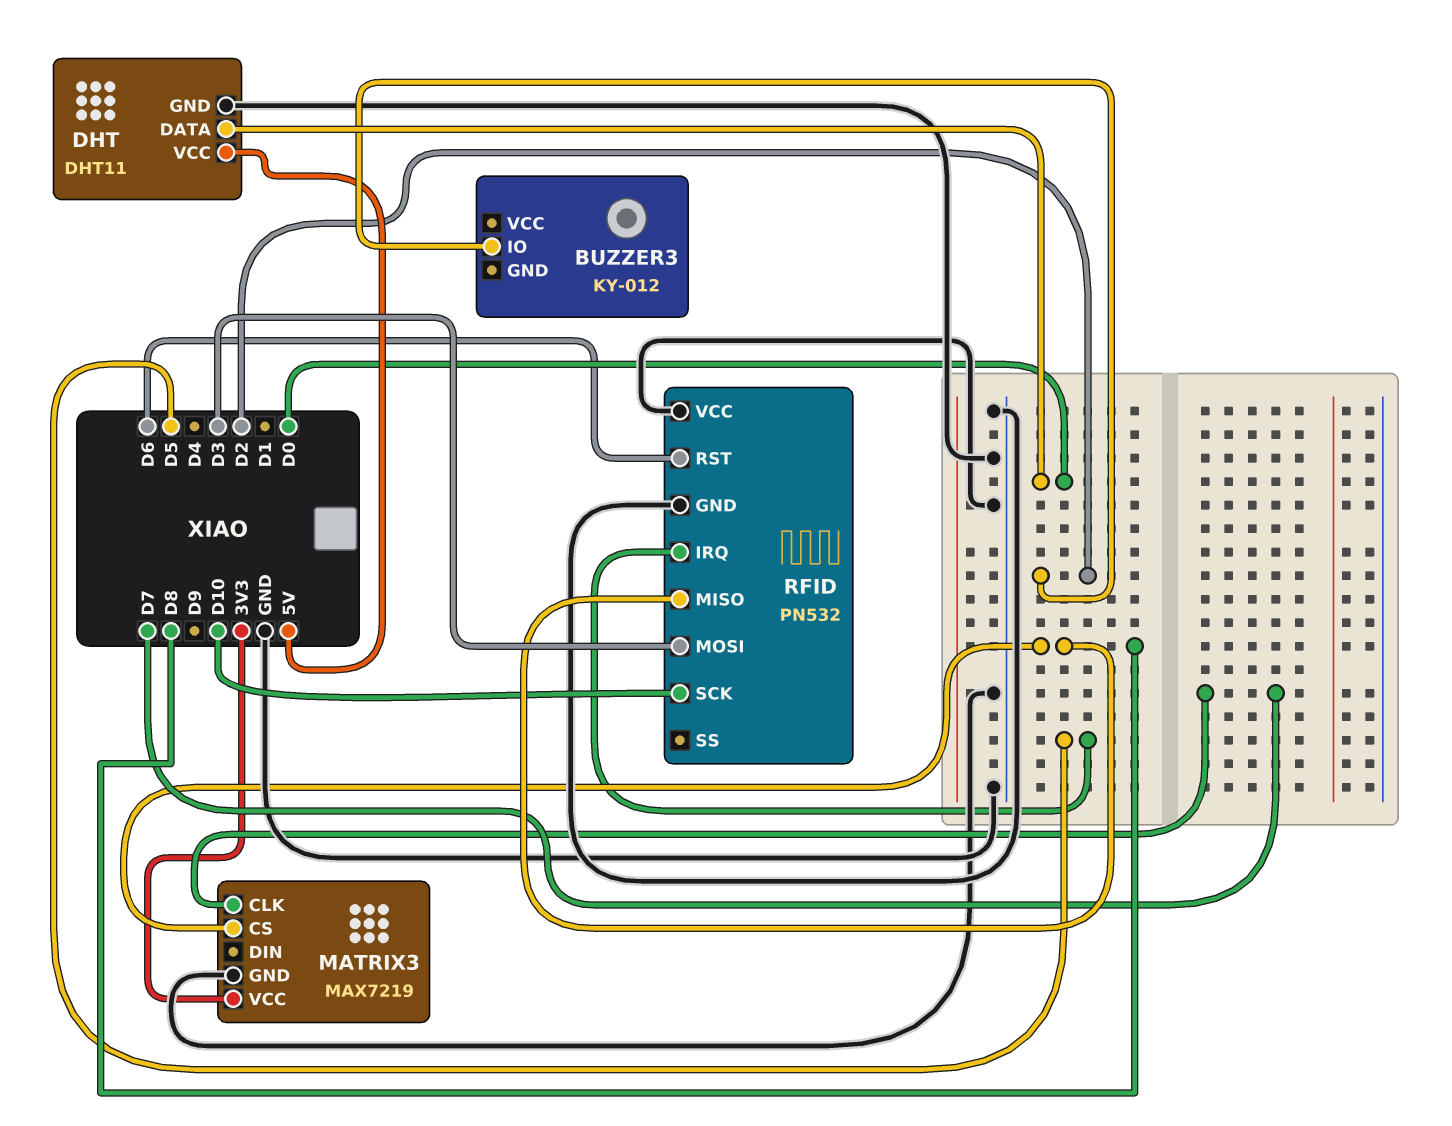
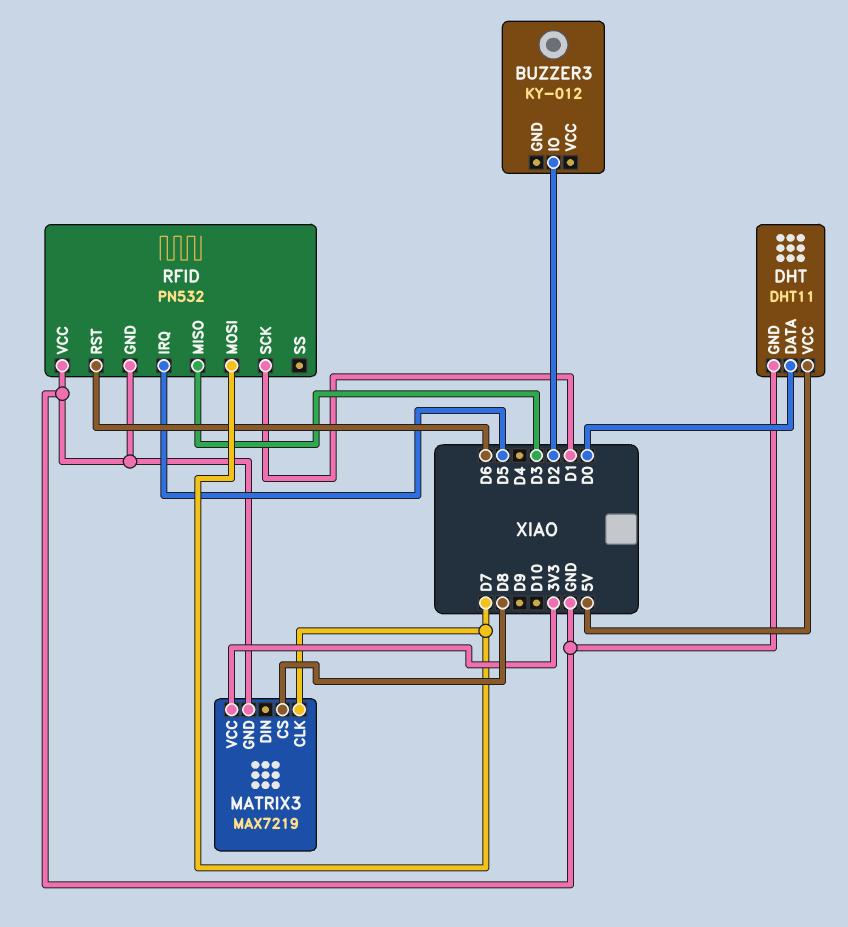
RFID pin MISO: D8 -> D3
RFID pin MOSI: D3 -> D7
RFID pin SCK: D10 -> D1

